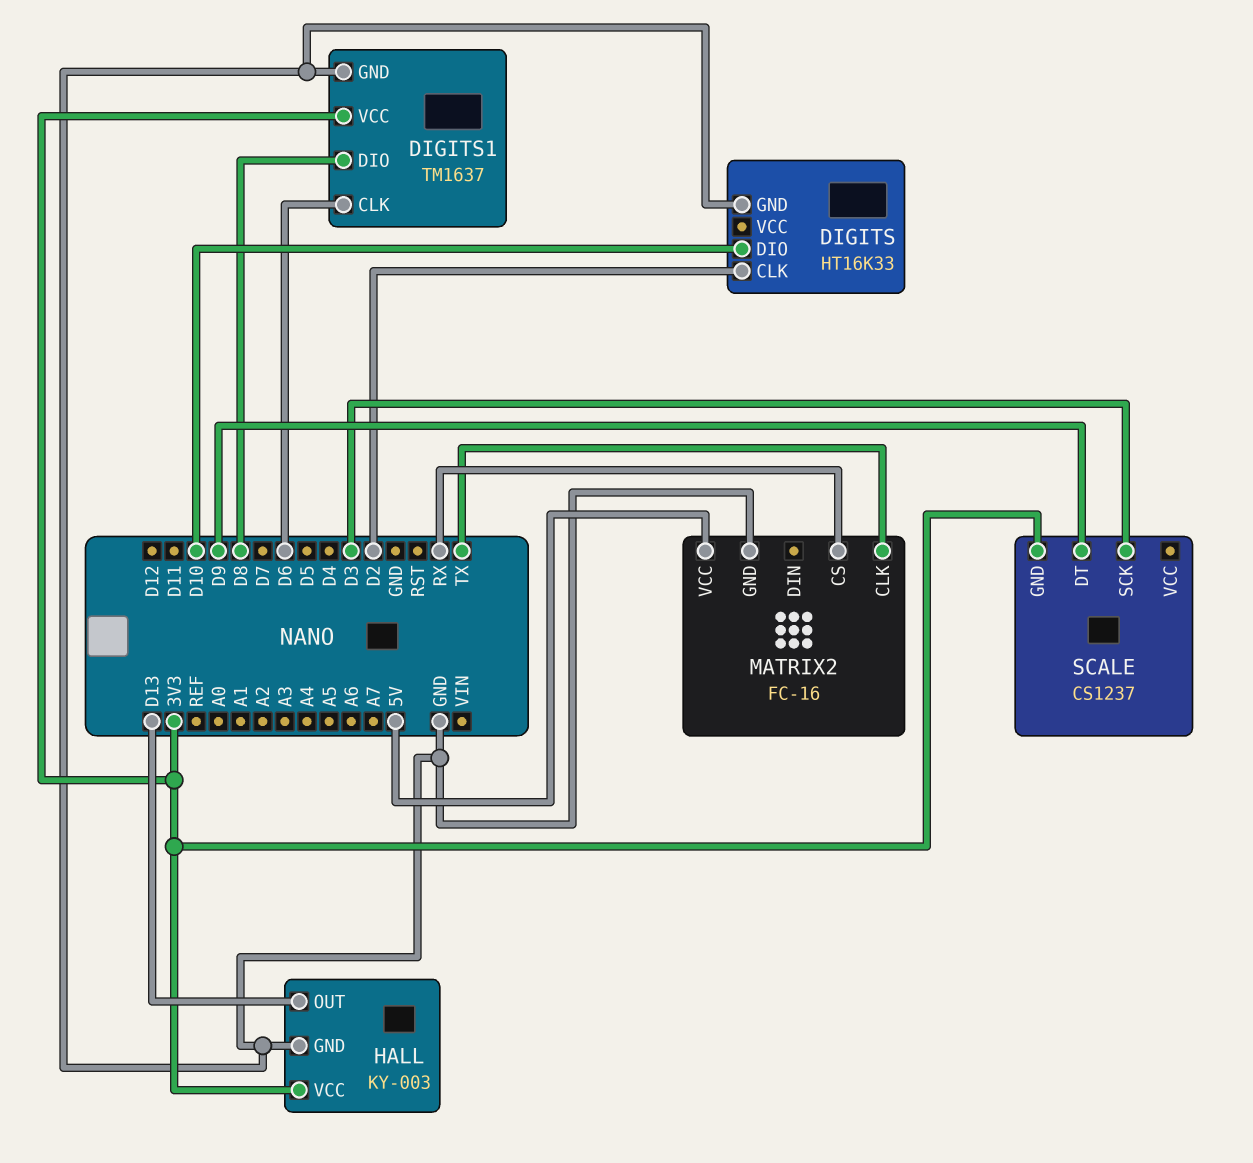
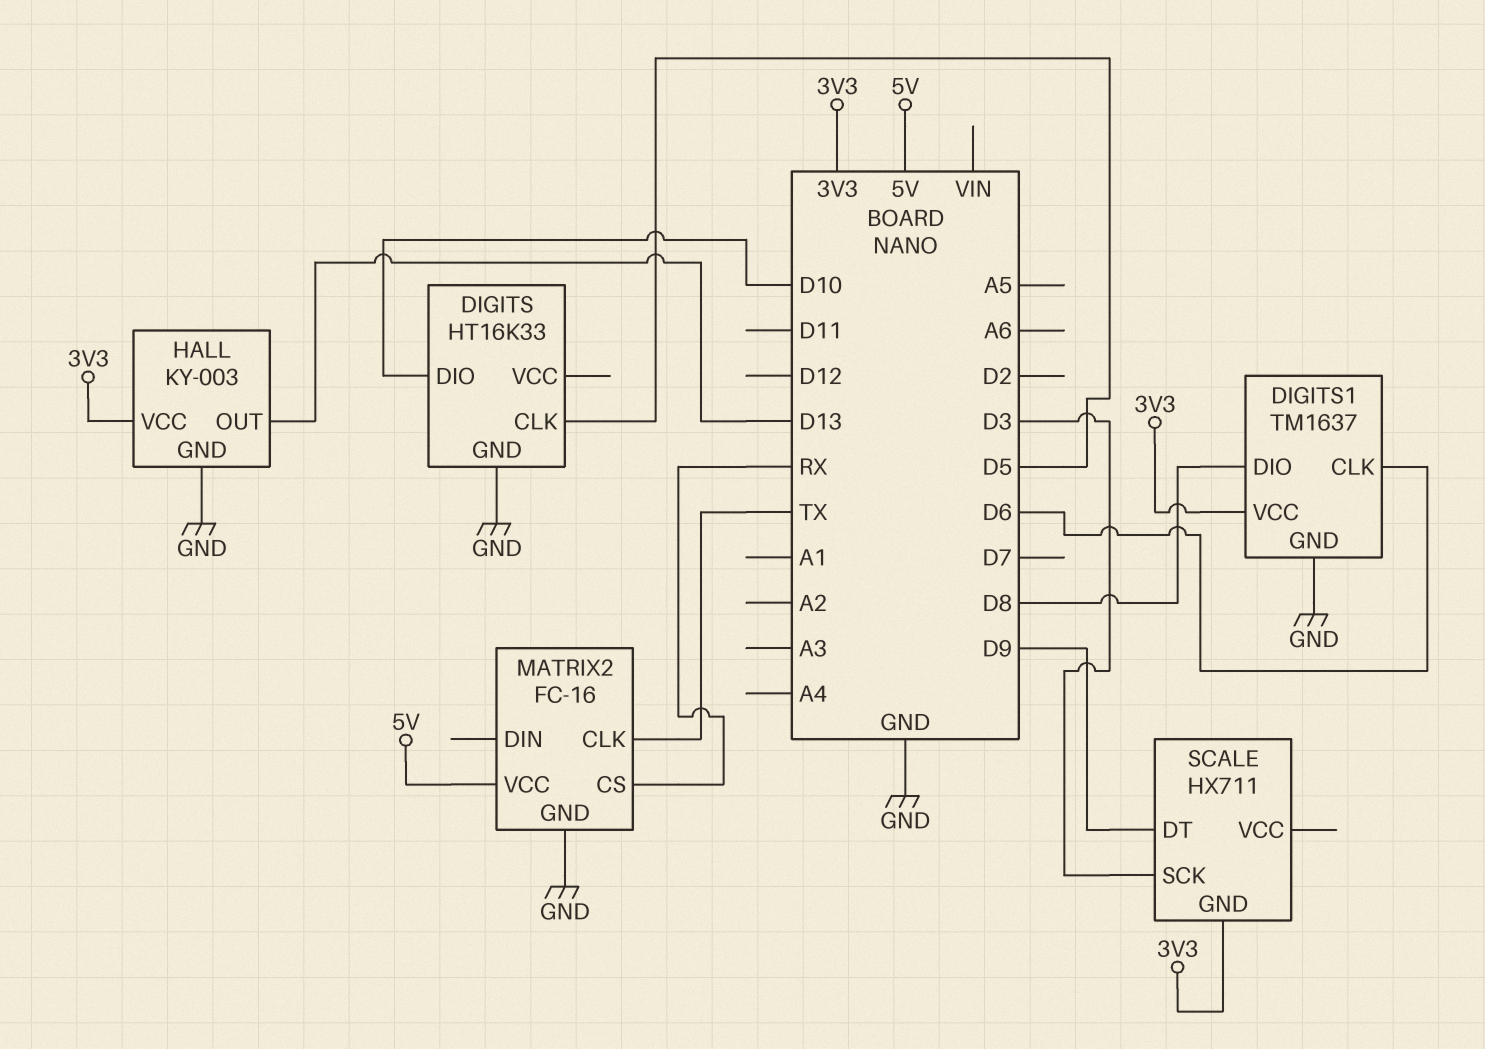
DIGITS pin CLK: D2 -> D5
SCALE: CS1237 -> HX711

